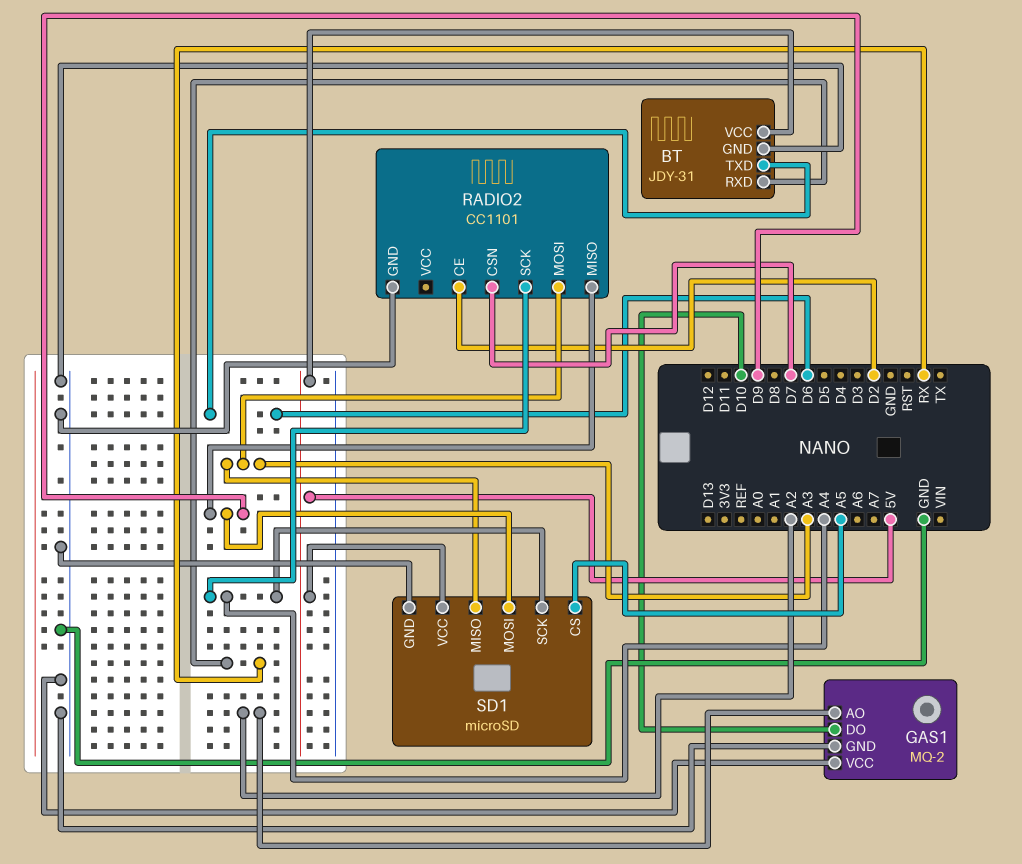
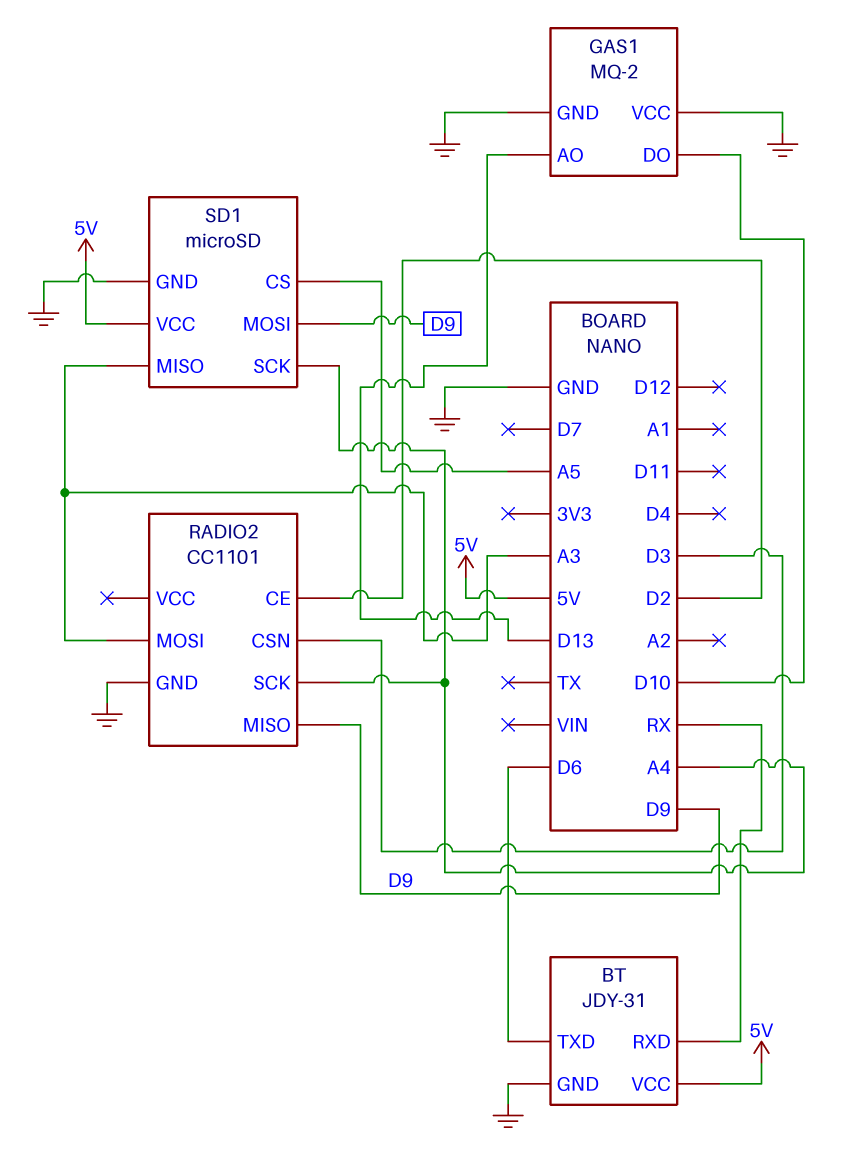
GAS1 pin AO: A2 -> D13
RADIO2 pin CSN: D7 -> D3

